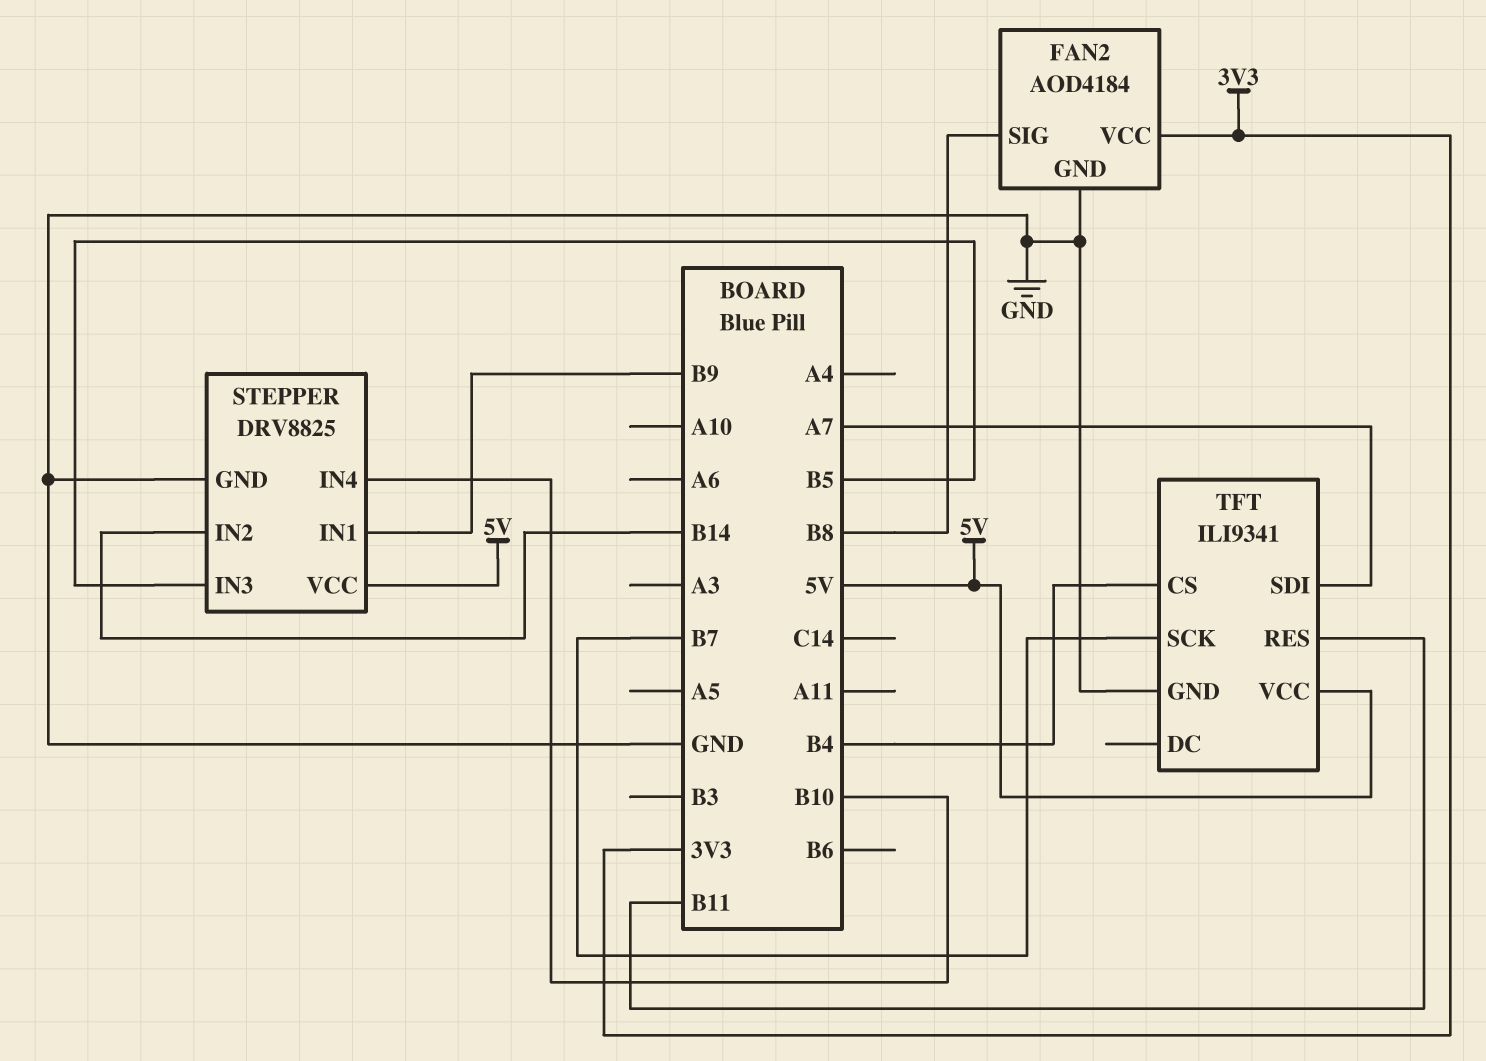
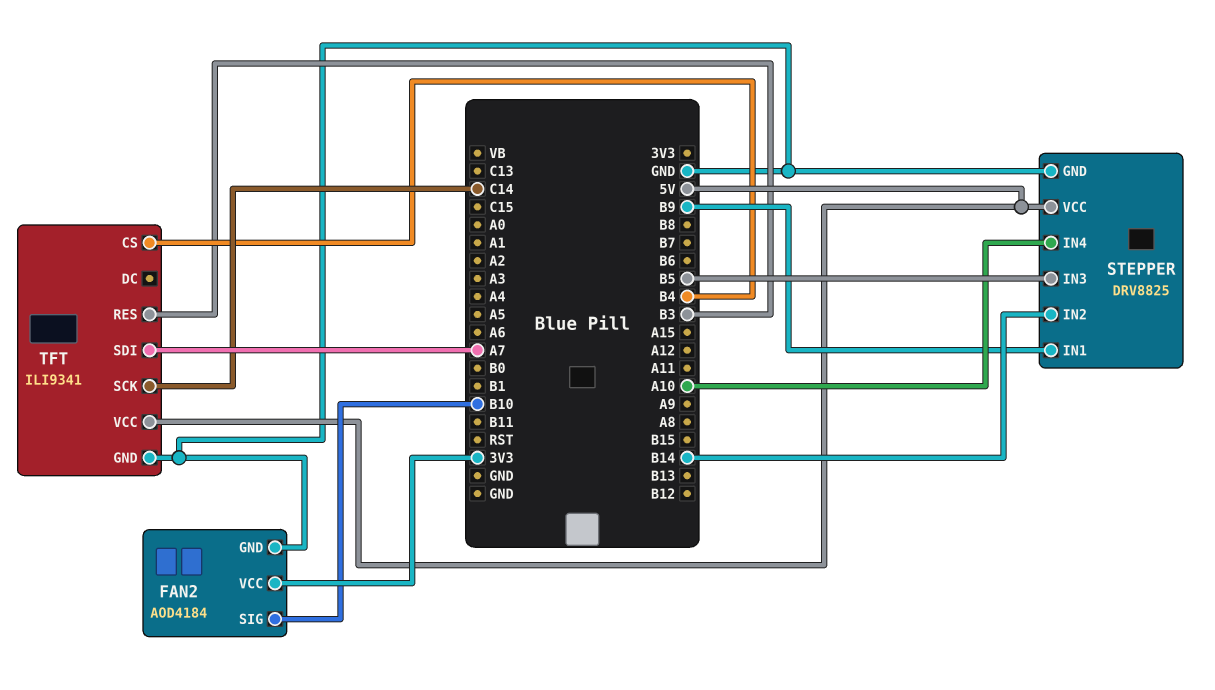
FAN2 pin SIG: B8 -> B10
STEPPER pin IN4: B10 -> A10
TFT pin RES: B11 -> B3
TFT pin SCK: B7 -> C14

